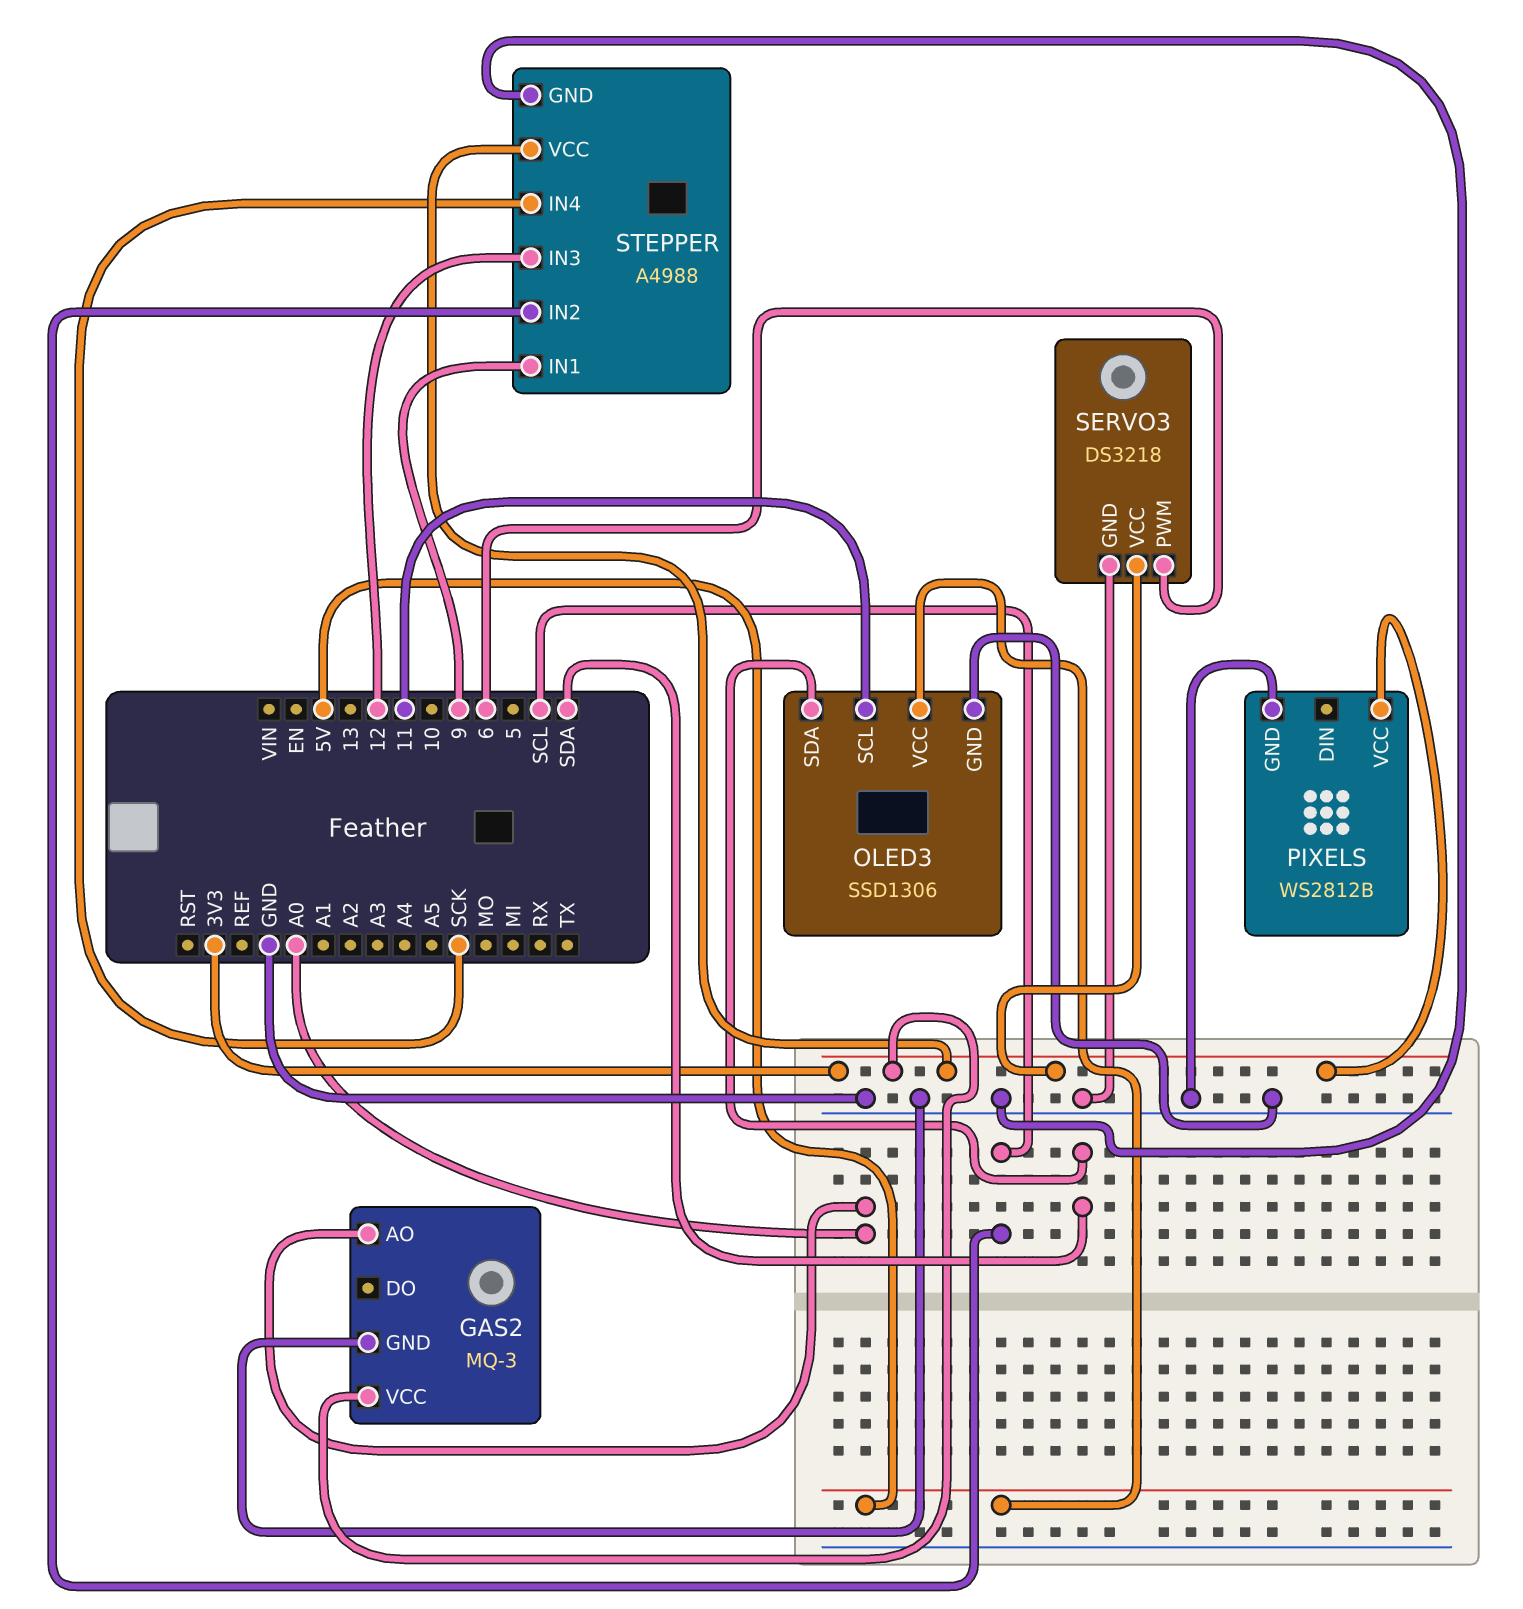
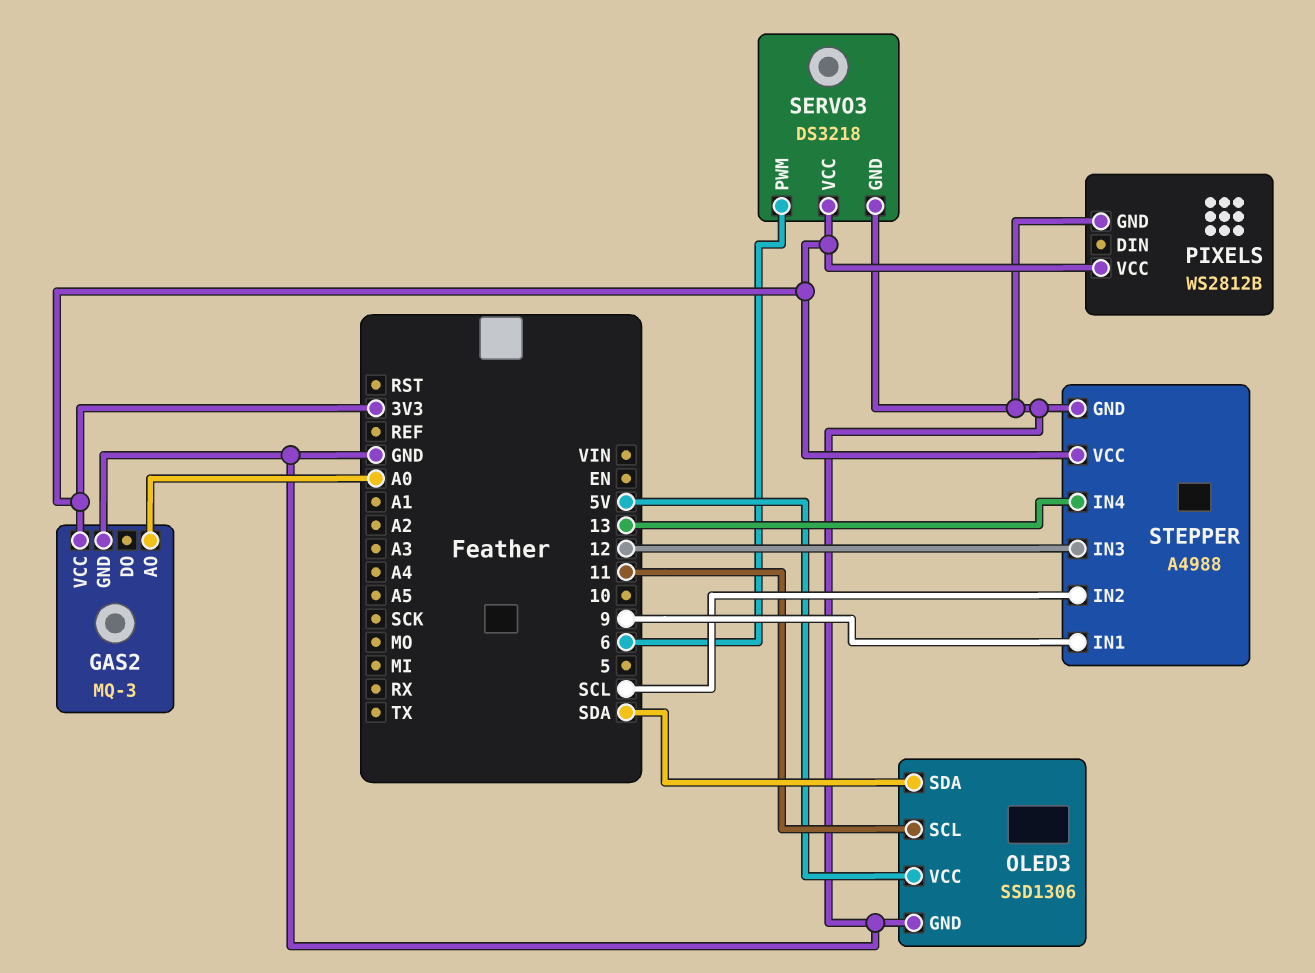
STEPPER pin IN4: SCK -> 13

